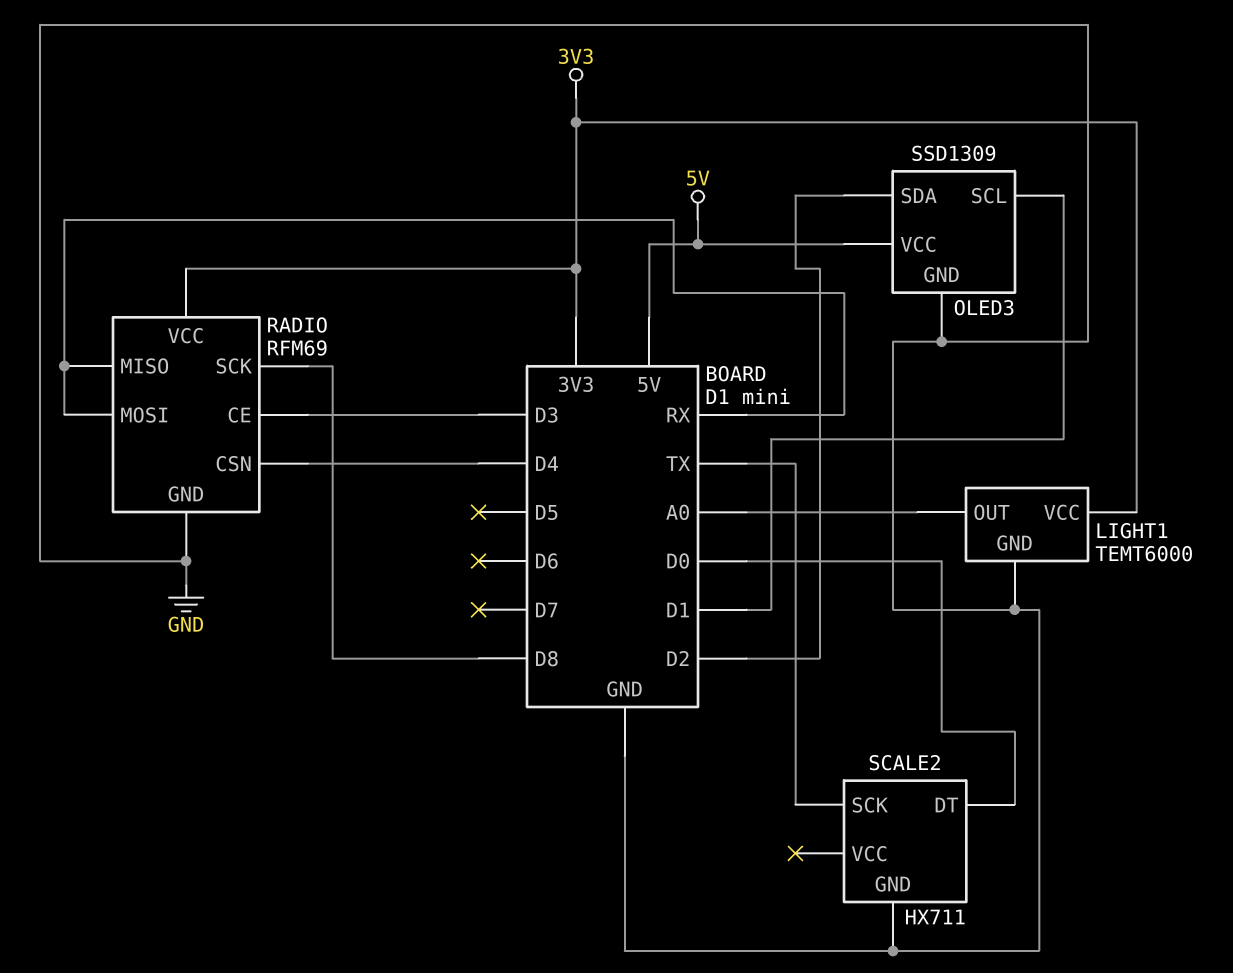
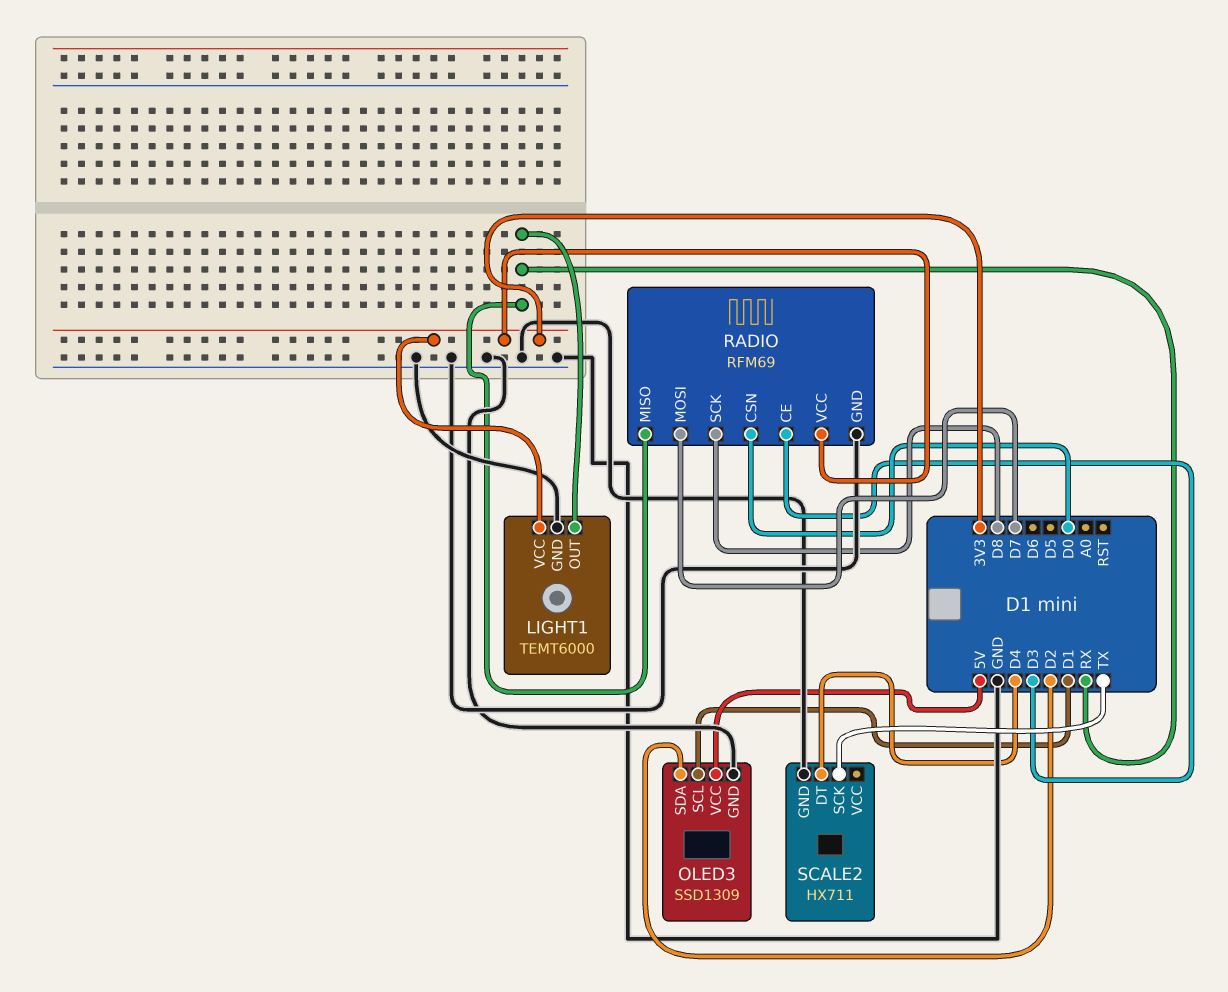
LIGHT1 pin OUT: A0 -> RX
RADIO pin CSN: D4 -> D0
RADIO pin MOSI: RX -> D7
SCALE2 pin DT: D0 -> D4

